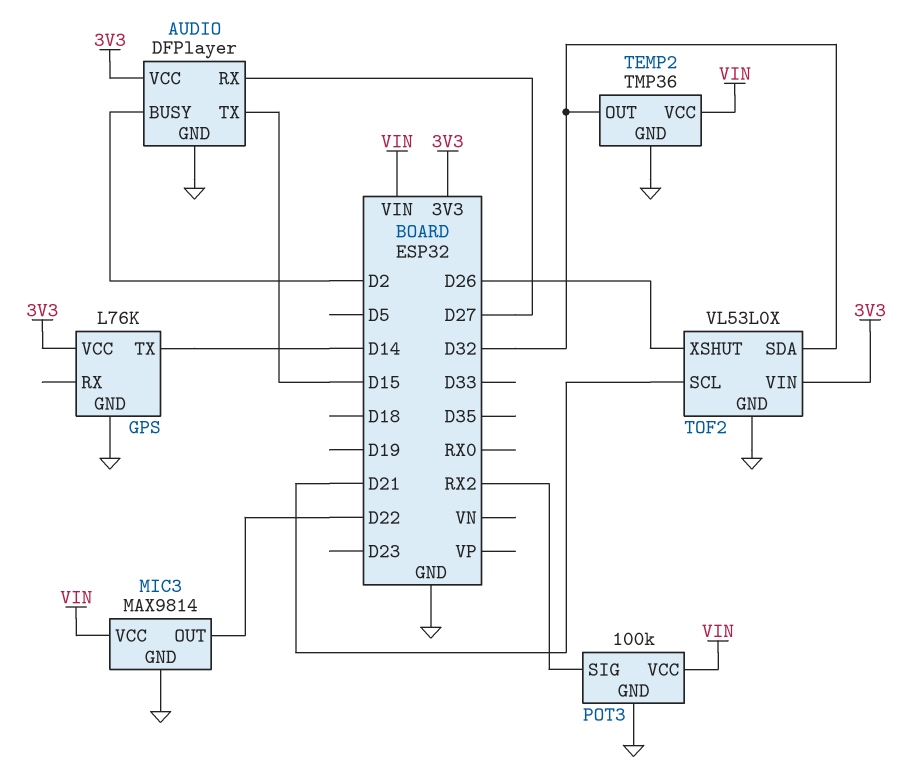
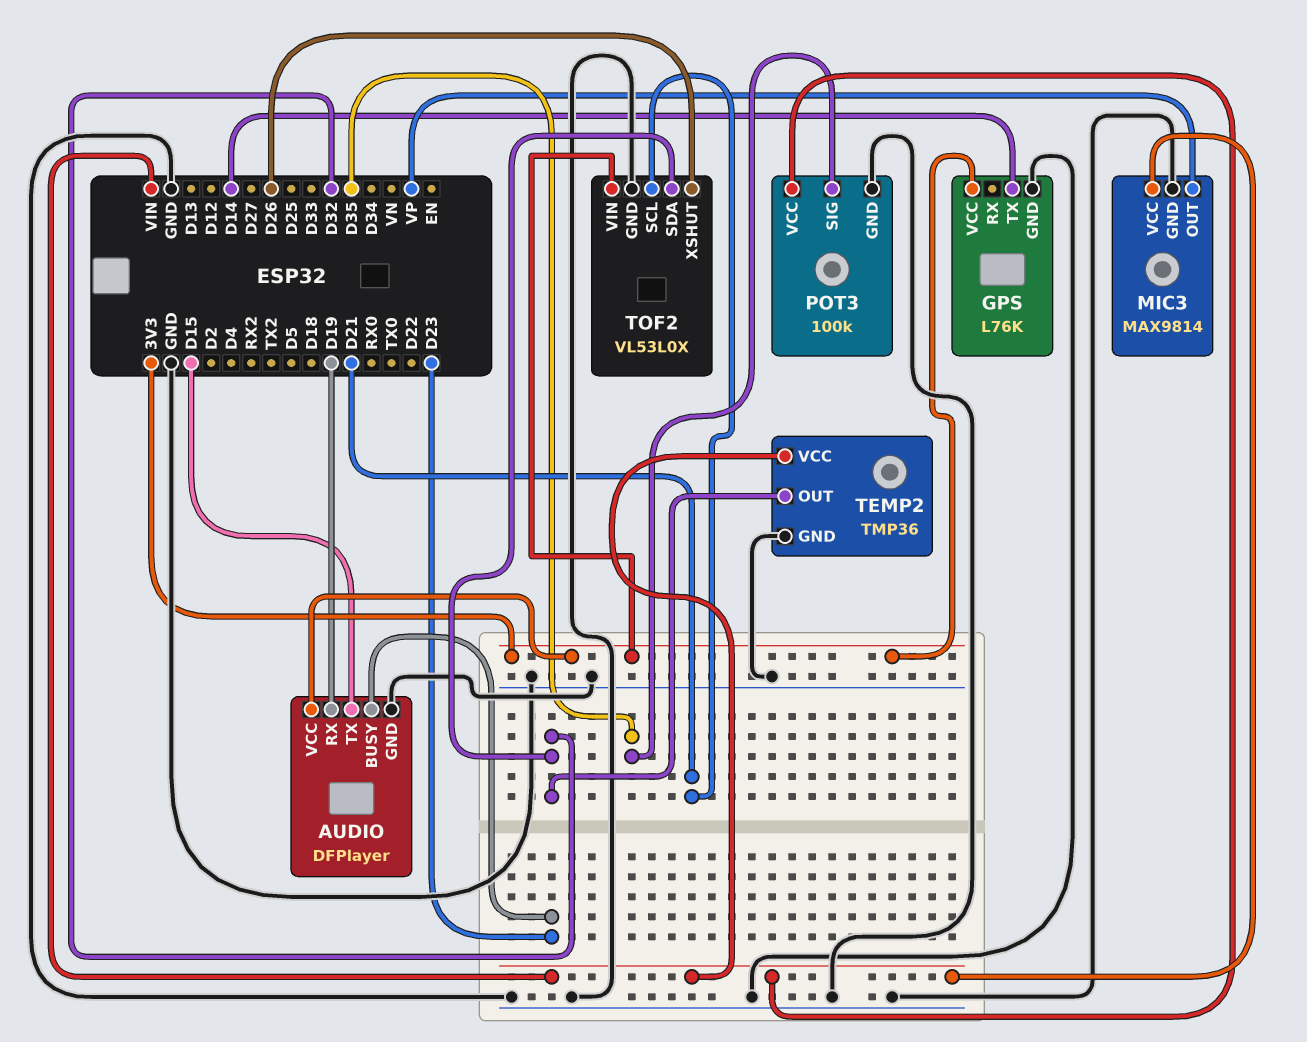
AUDIO pin BUSY: D2 -> D23
AUDIO pin RX: D27 -> D19
MIC3 pin OUT: D22 -> VP
POT3 pin SIG: RX2 -> D35

